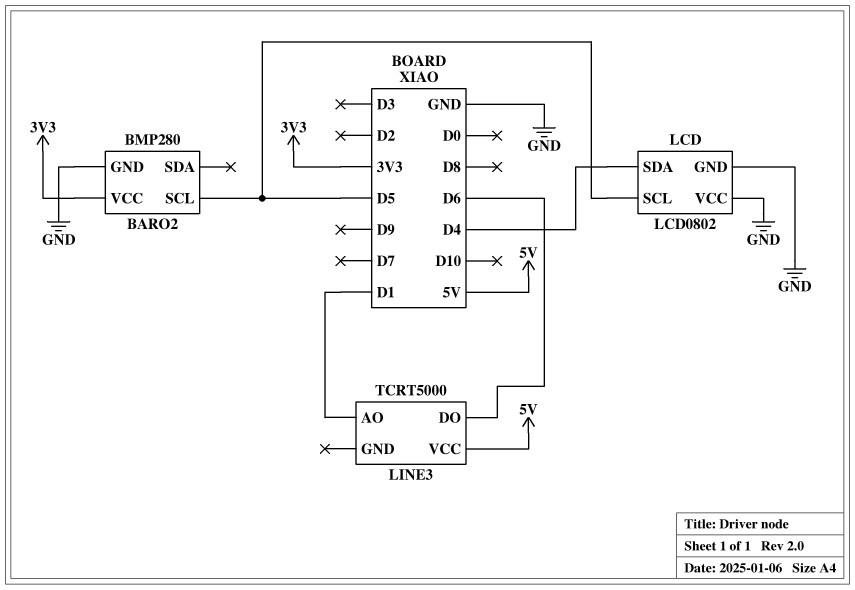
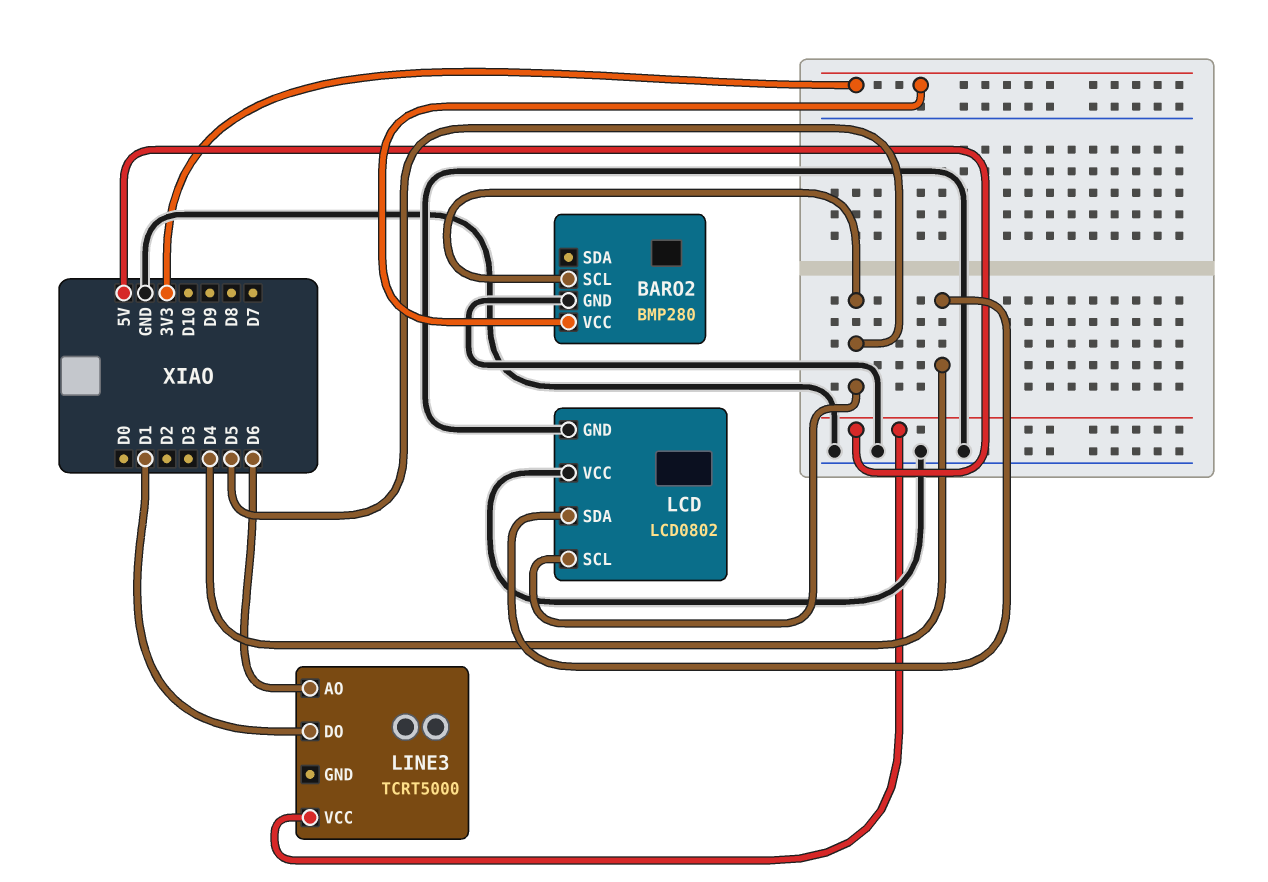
LINE3 pin AO: D1 -> D6
LINE3 pin DO: D6 -> D1

